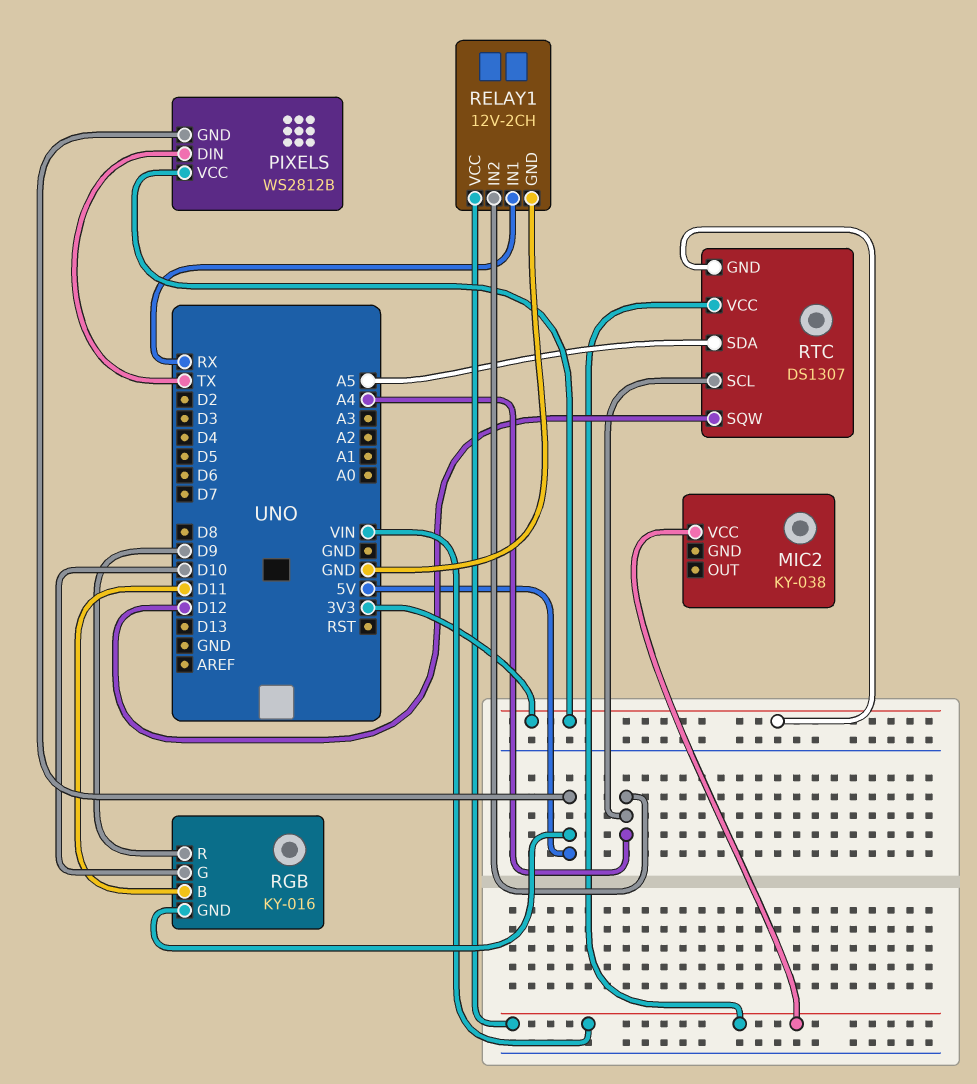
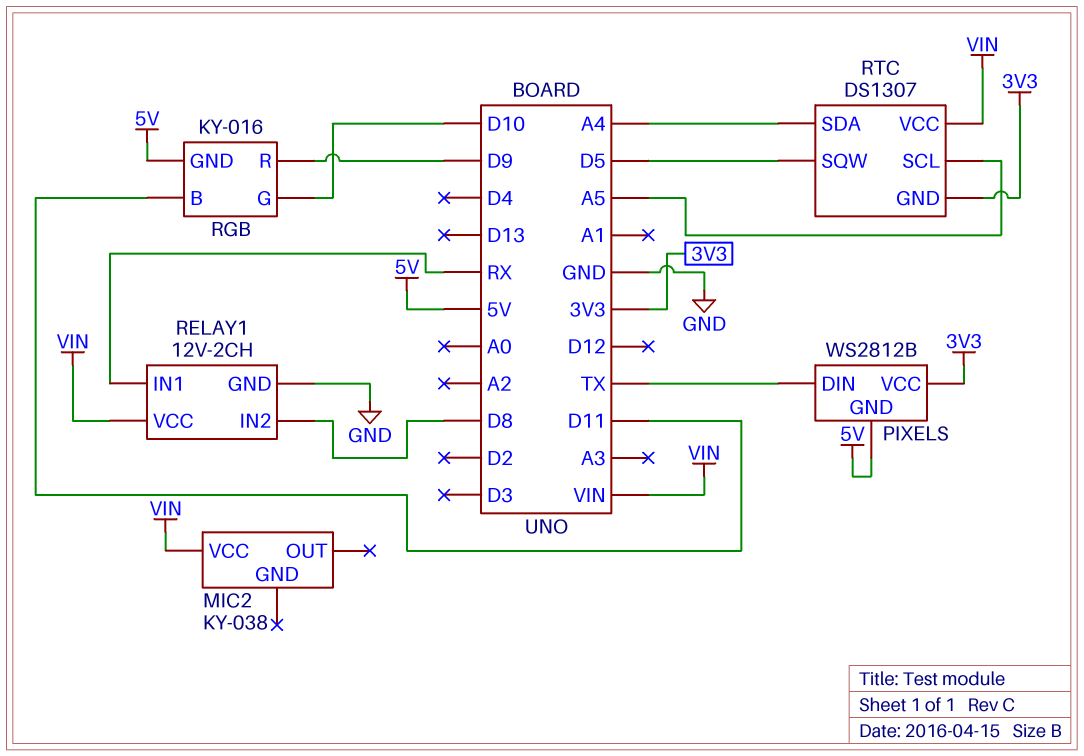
RELAY1 pin IN2: A4 -> D8
RTC pin SCL: A4 -> A5
RTC pin SDA: A5 -> A4
RTC pin SQW: D12 -> D5

